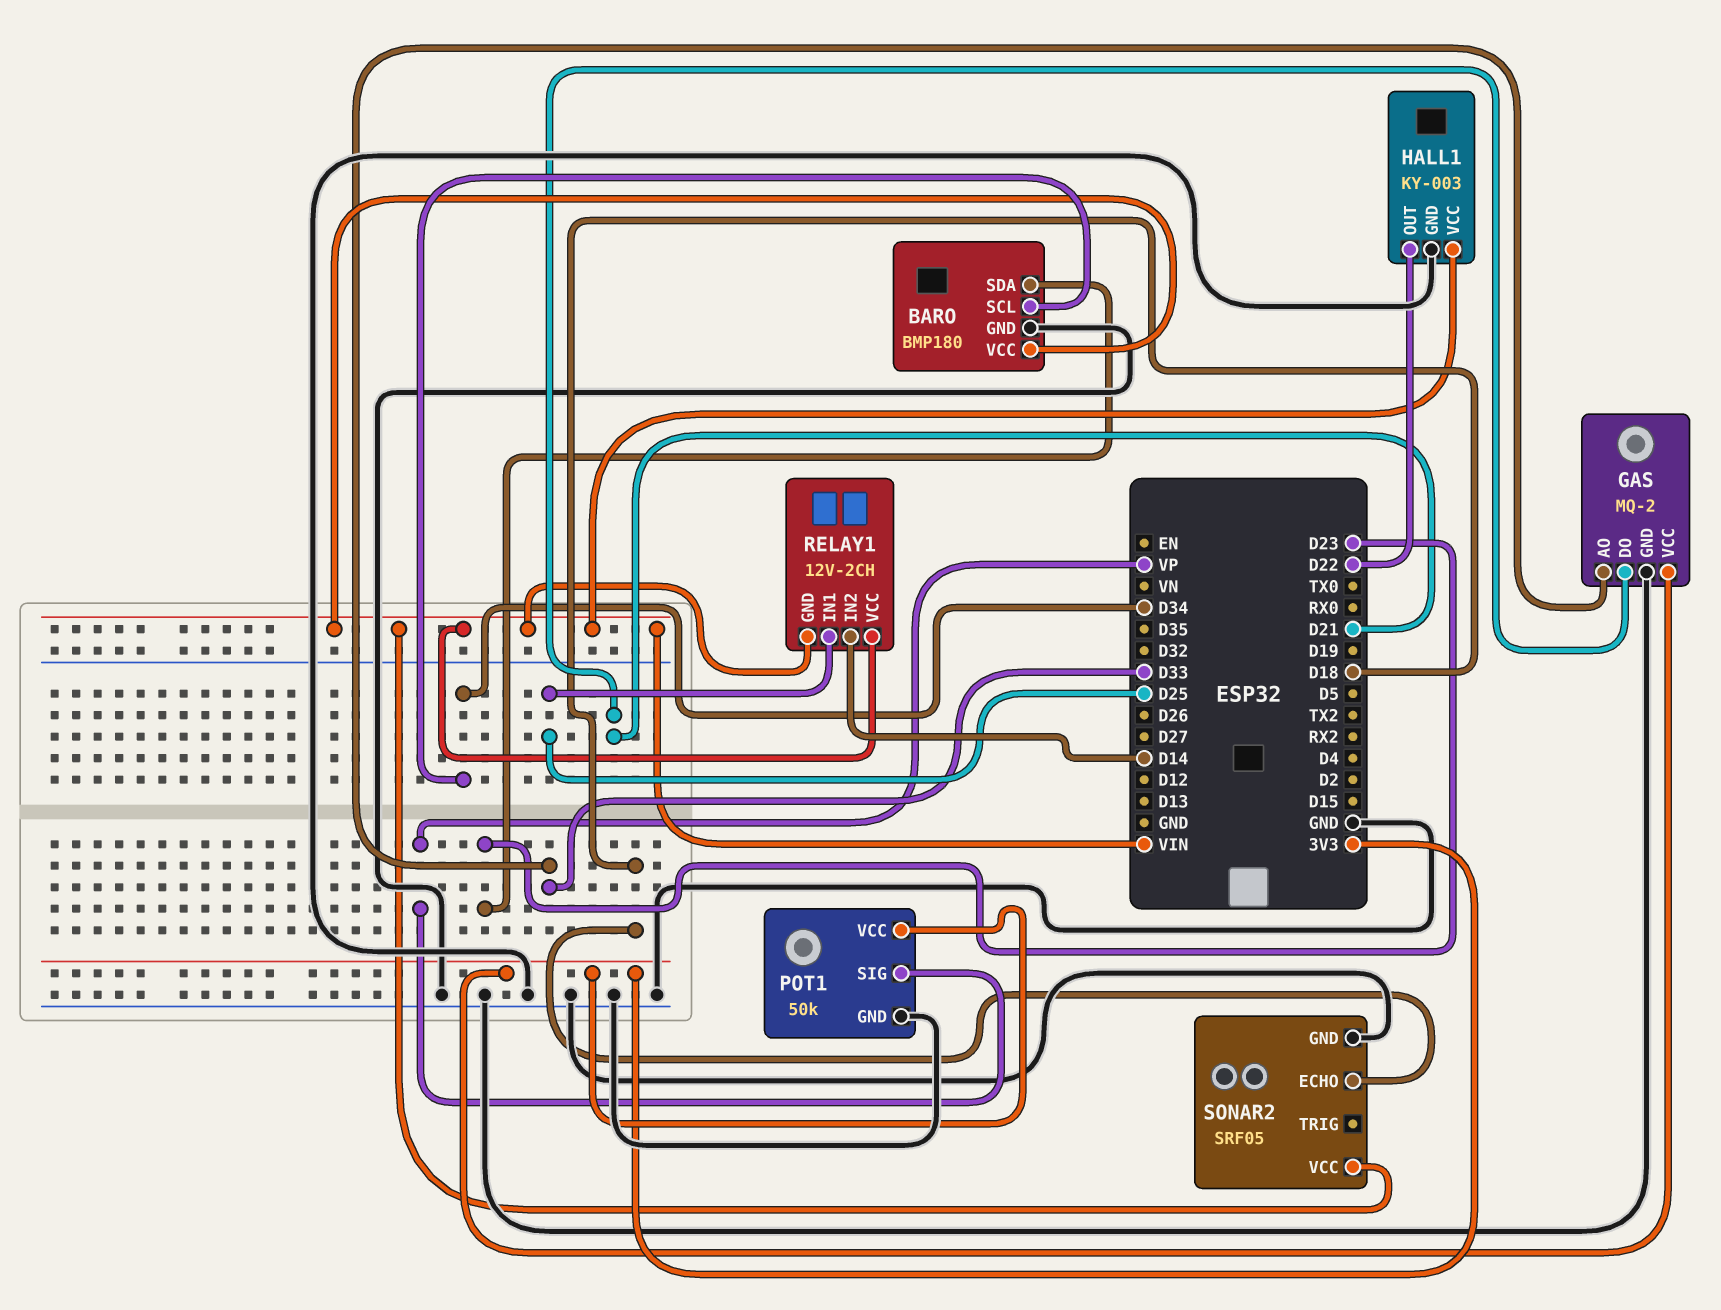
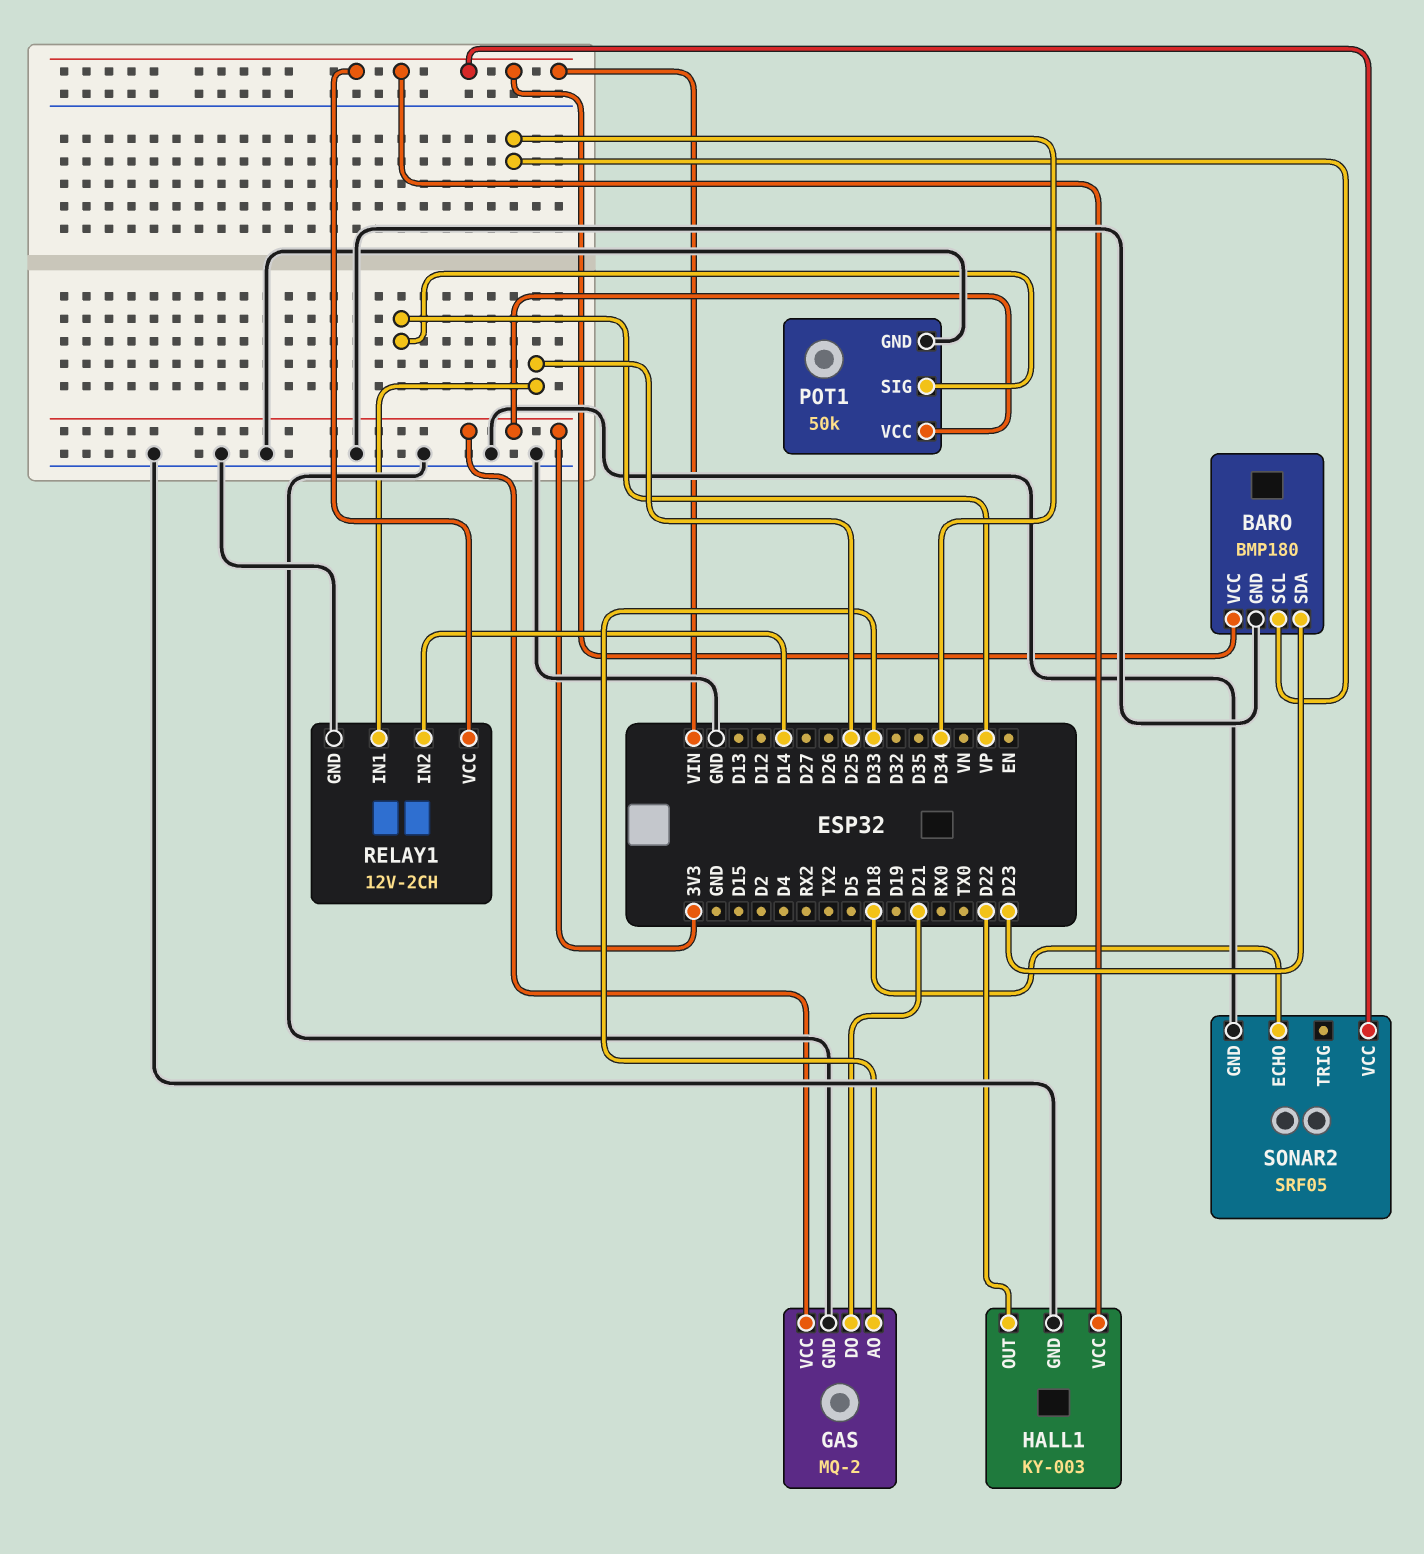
RELAY1 pin GND: VIN -> GND

